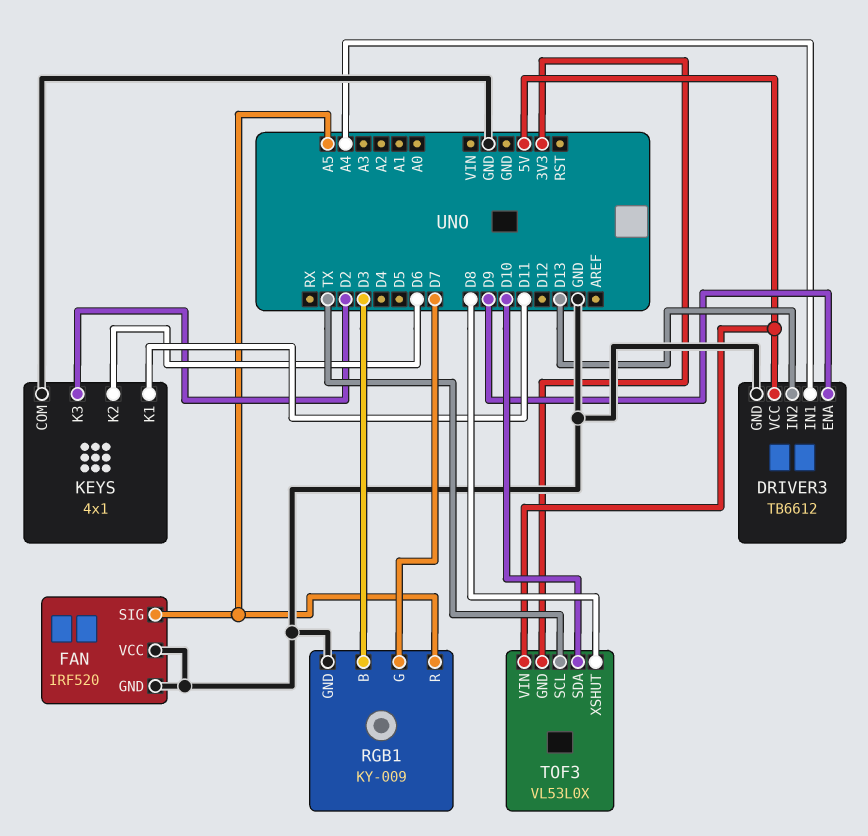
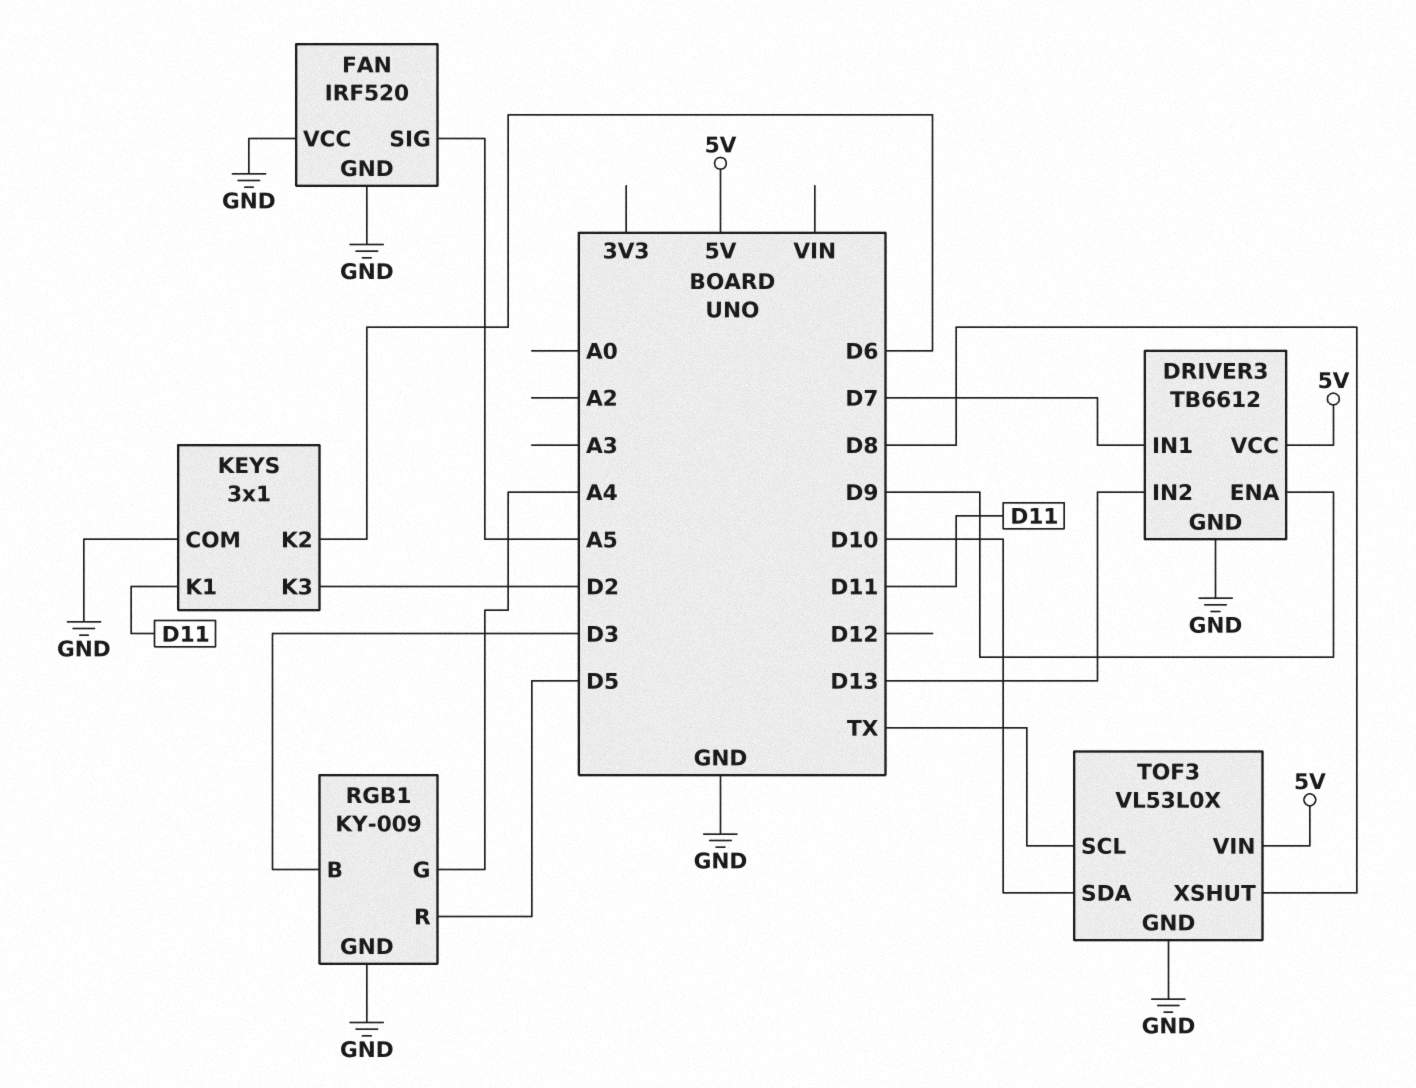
DRIVER3 pin IN1: A4 -> D7
KEYS: 4x1 -> 3x1
RGB1 pin G: D7 -> A4
RGB1 pin R: A5 -> D5
TOF3 pin GND: 3V3 -> GND

